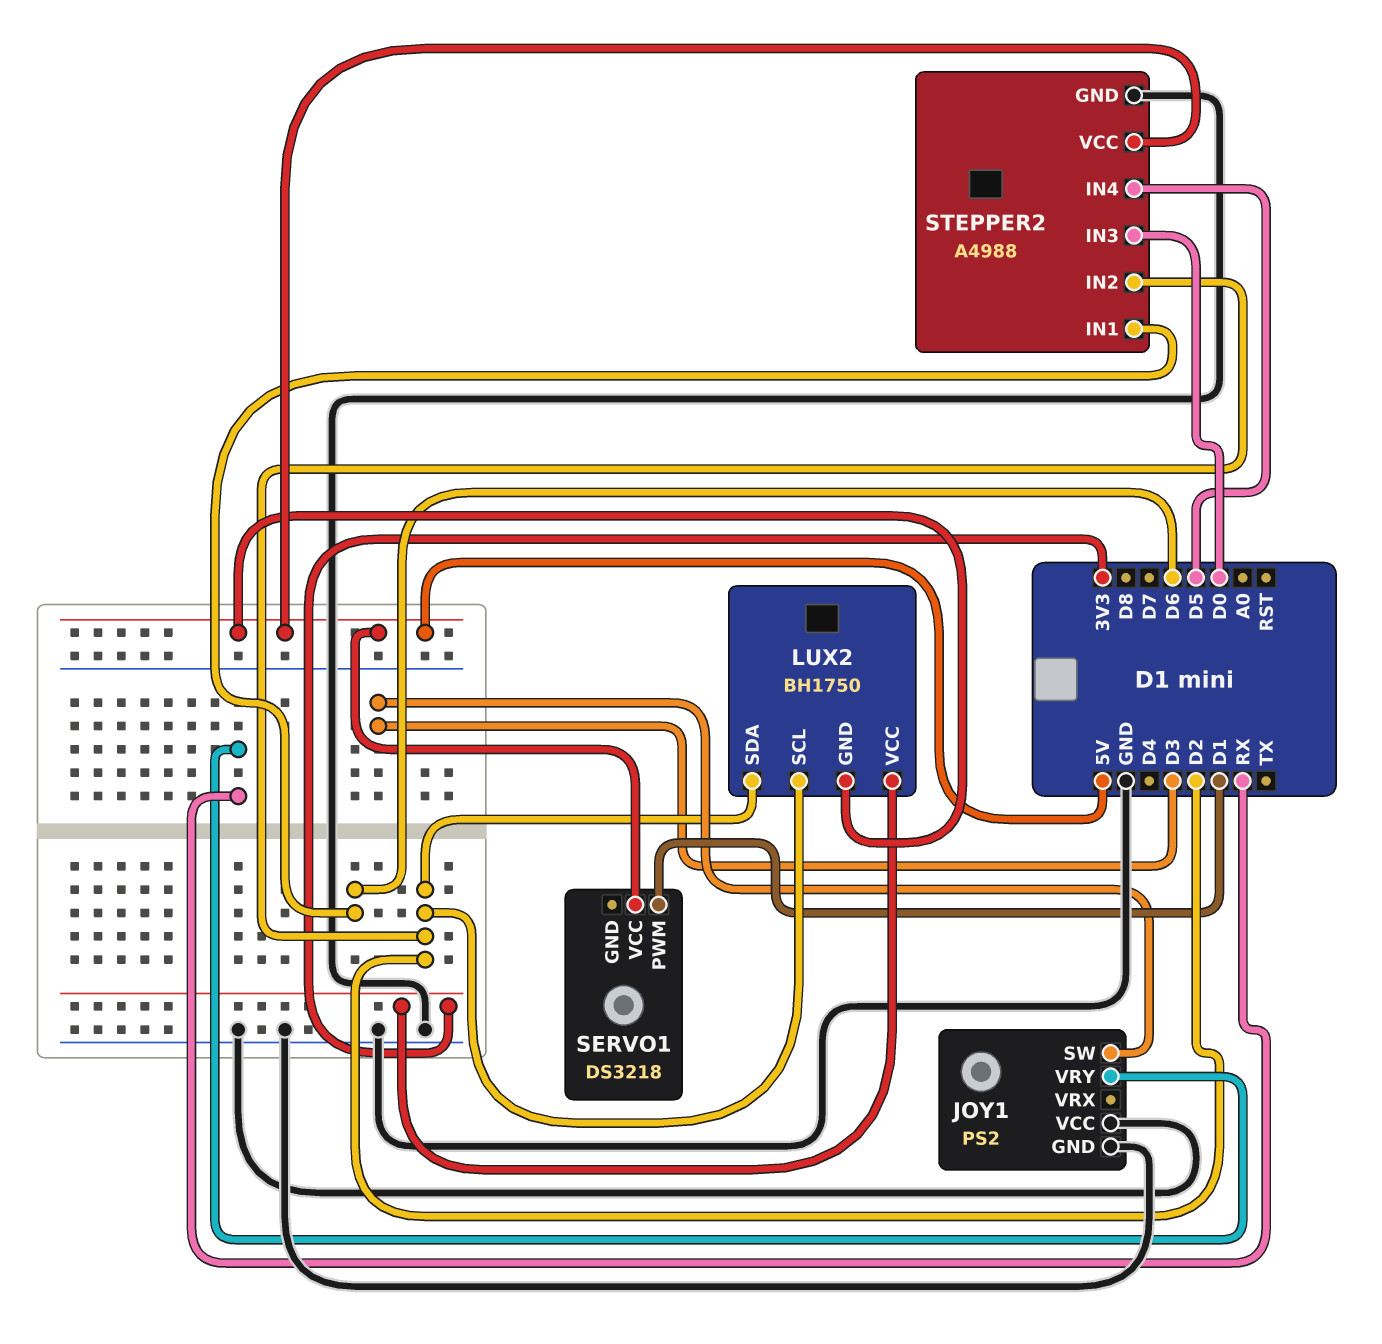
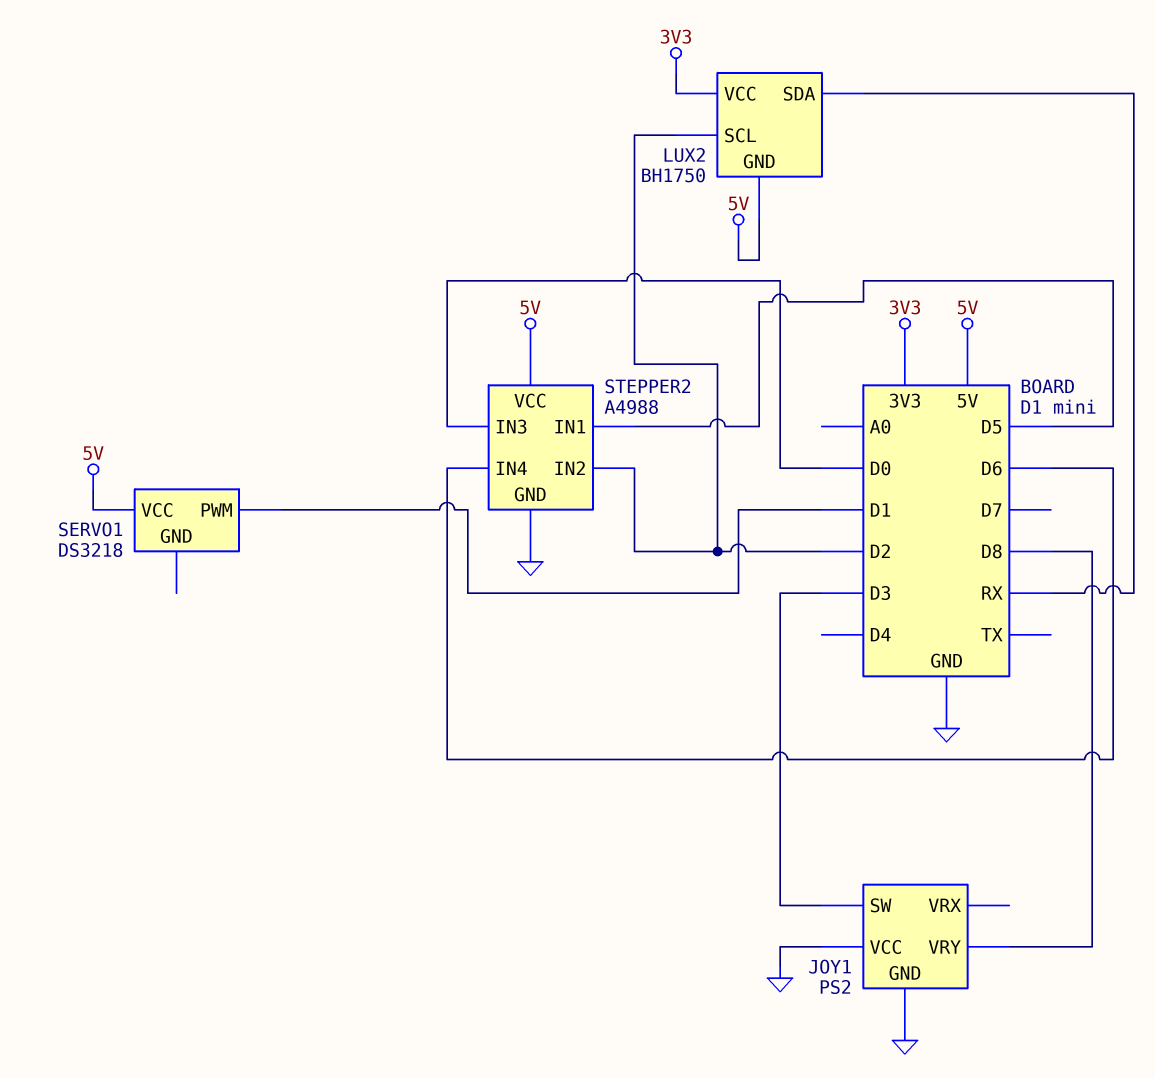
JOY1 pin VRY: RX -> D8
LUX2 pin SDA: D2 -> RX
STEPPER2 pin IN1: D6 -> D5
STEPPER2 pin IN4: D5 -> D6

